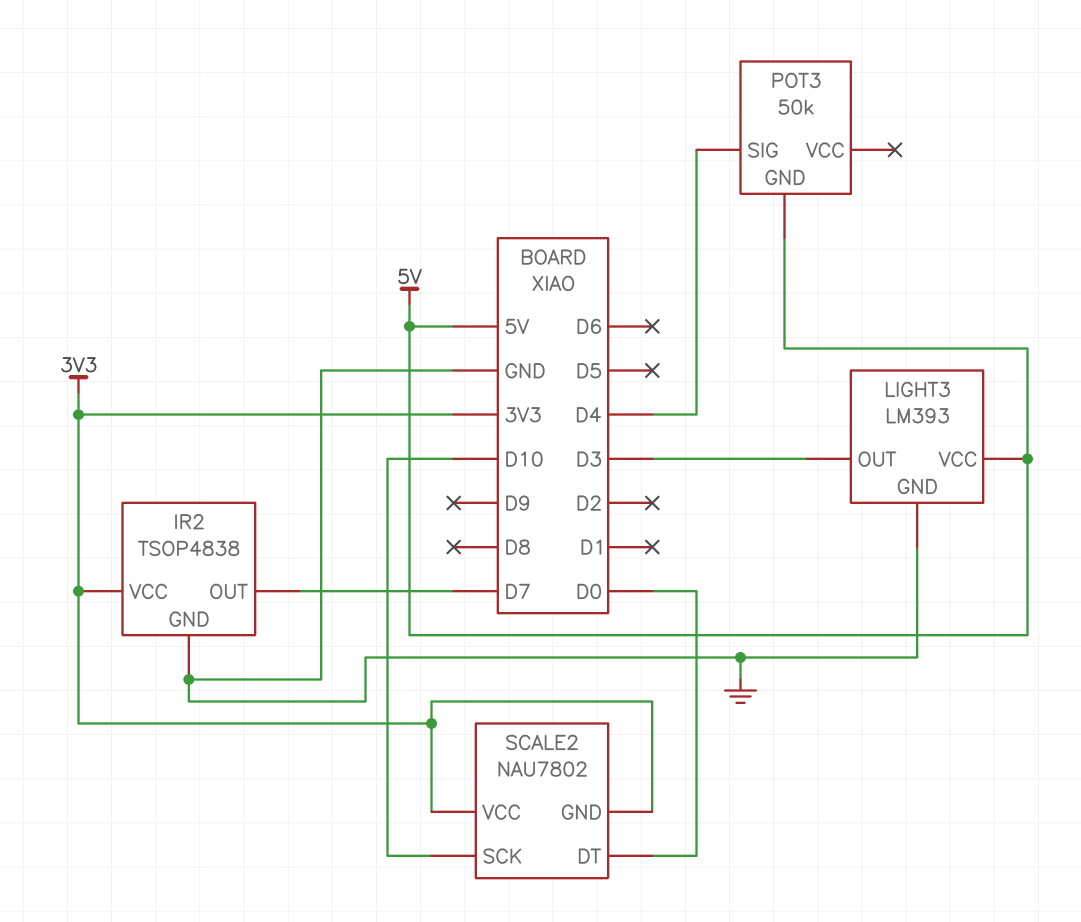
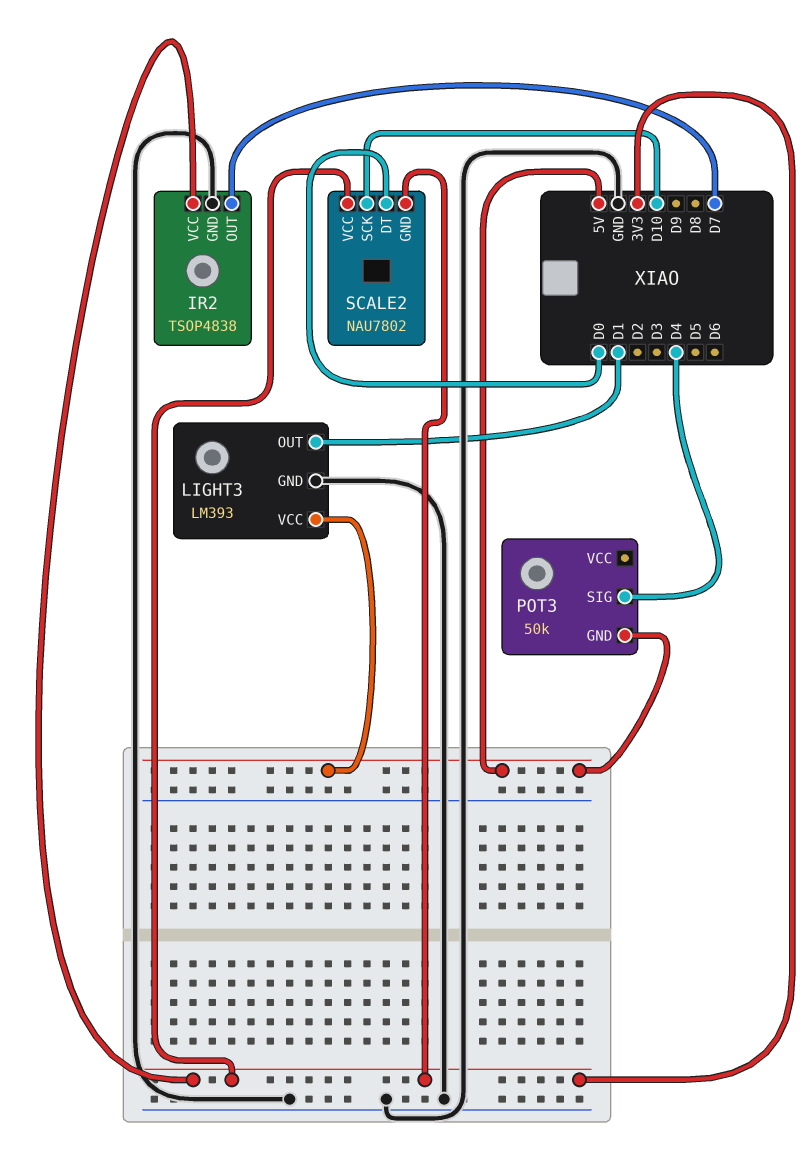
LIGHT3 pin OUT: D3 -> D1

